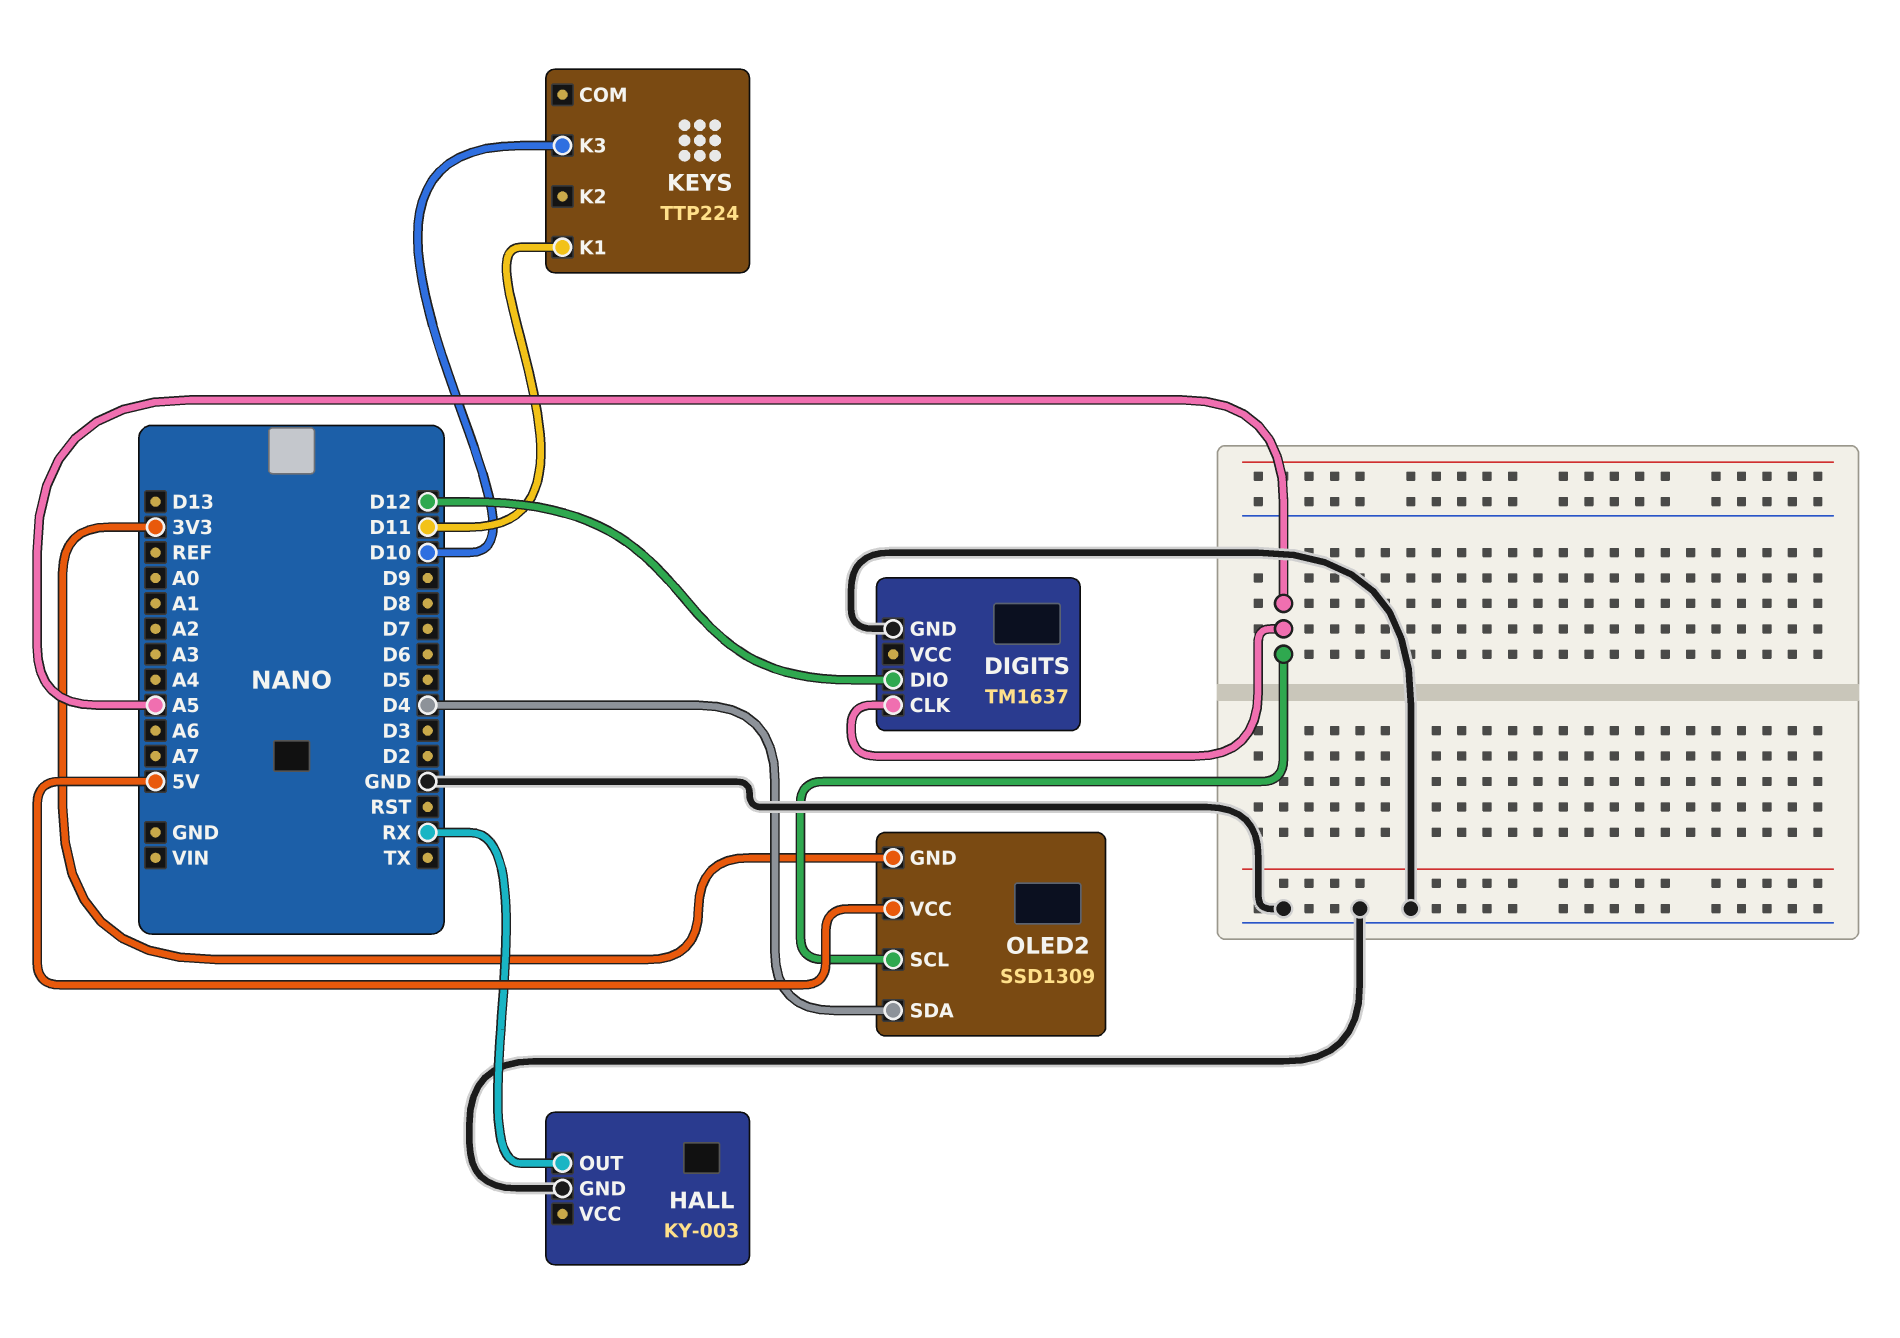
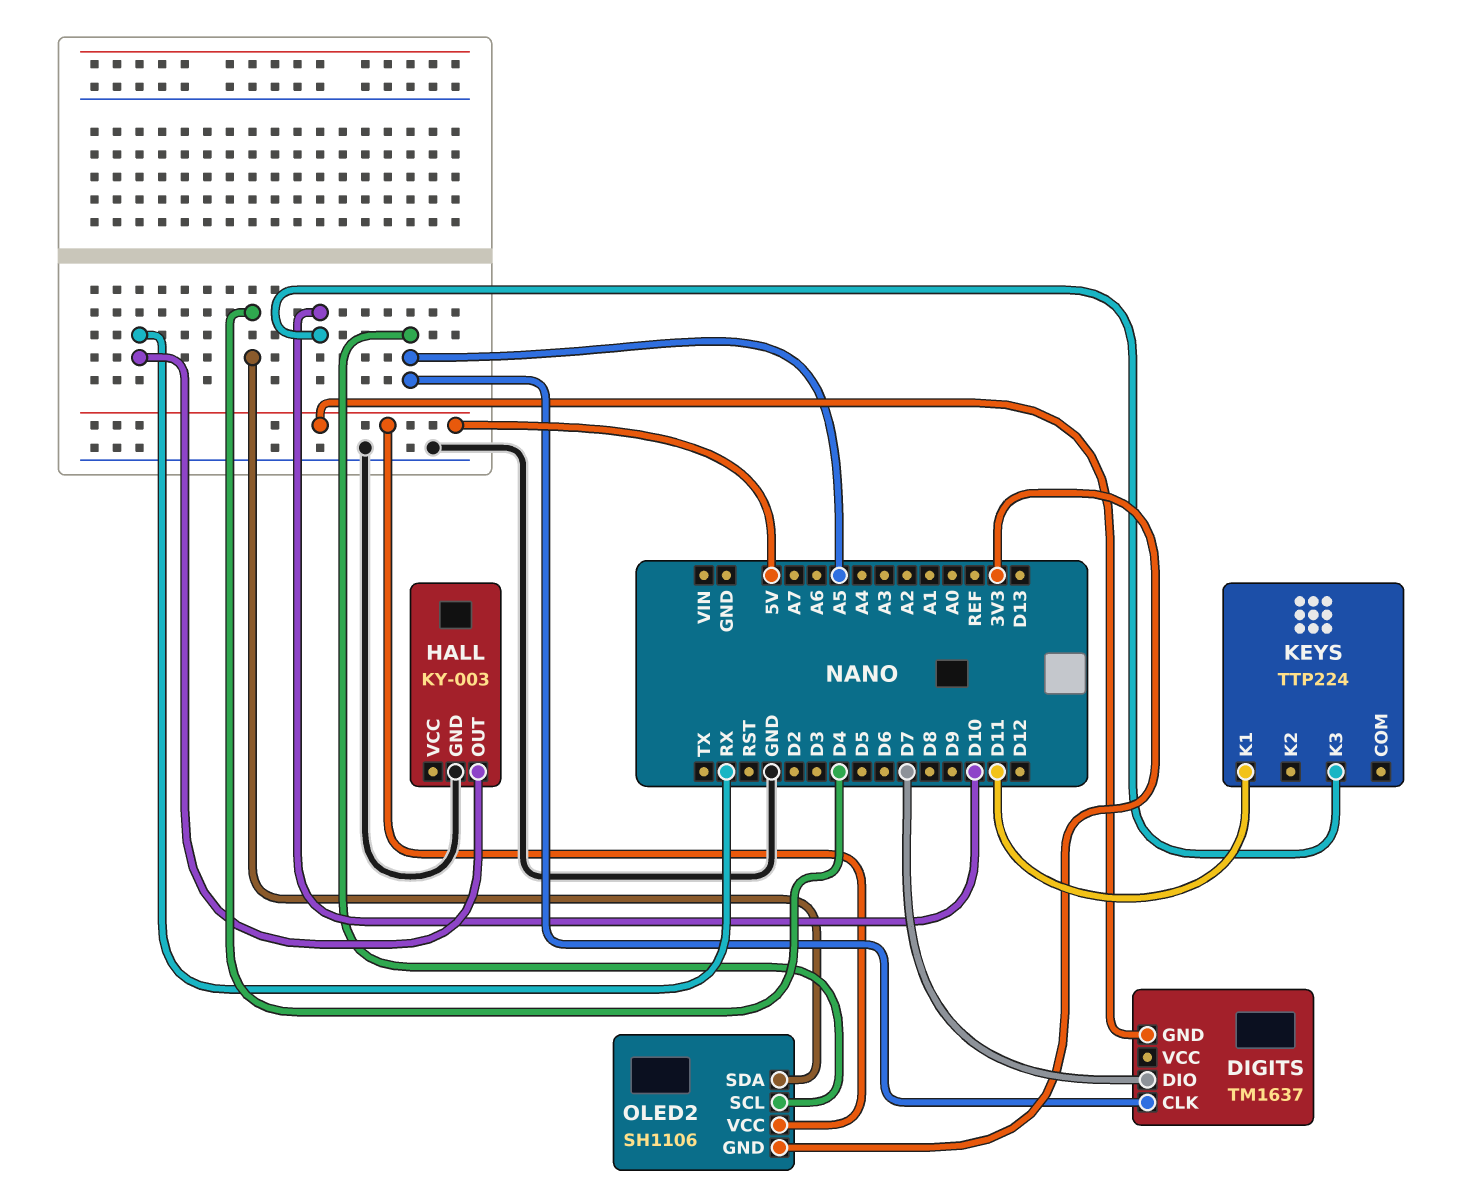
DIGITS pin DIO: D12 -> D7
DIGITS pin GND: GND -> 5V
OLED2: SSD1309 -> SH1106

